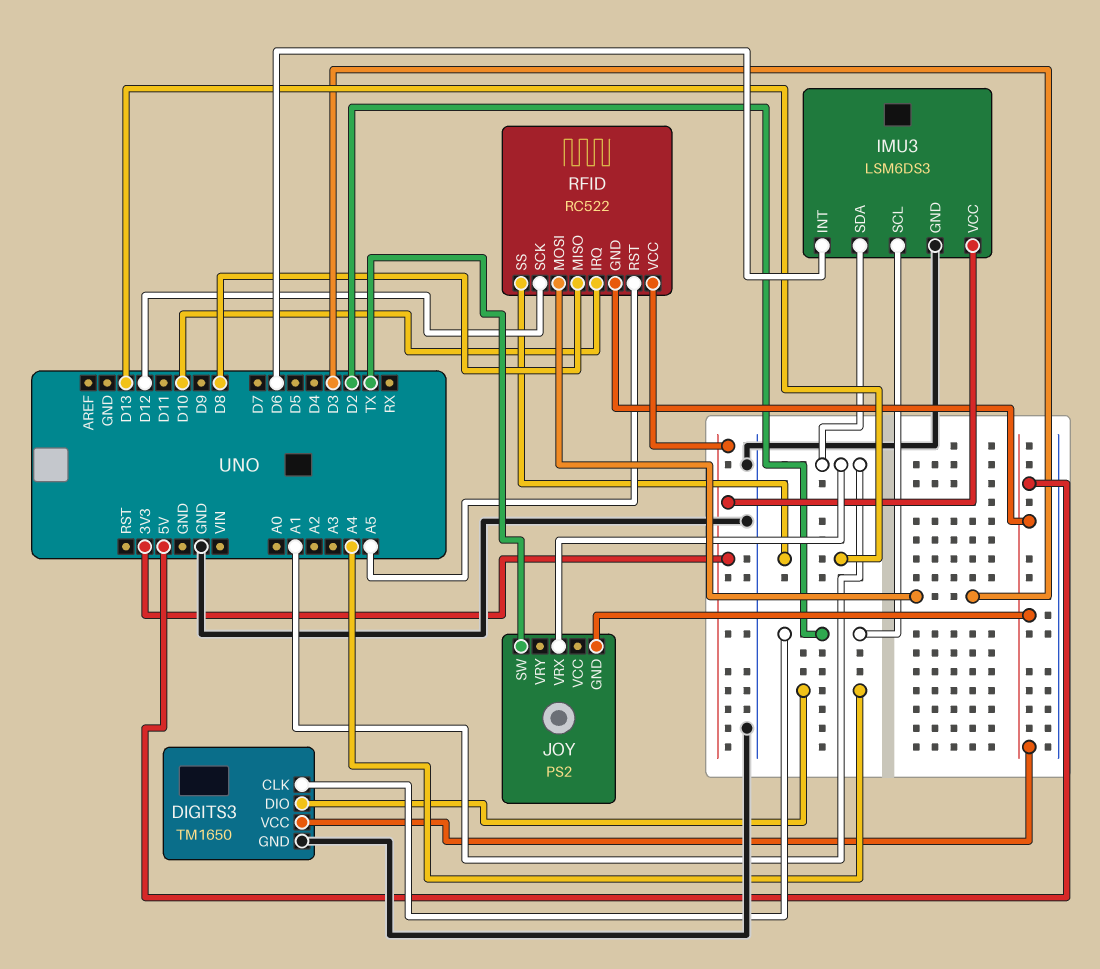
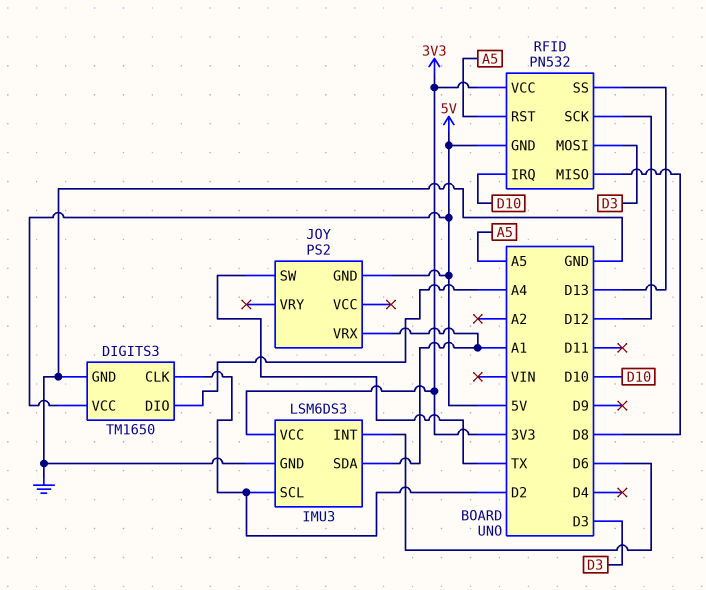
RFID: RC522 -> PN532

